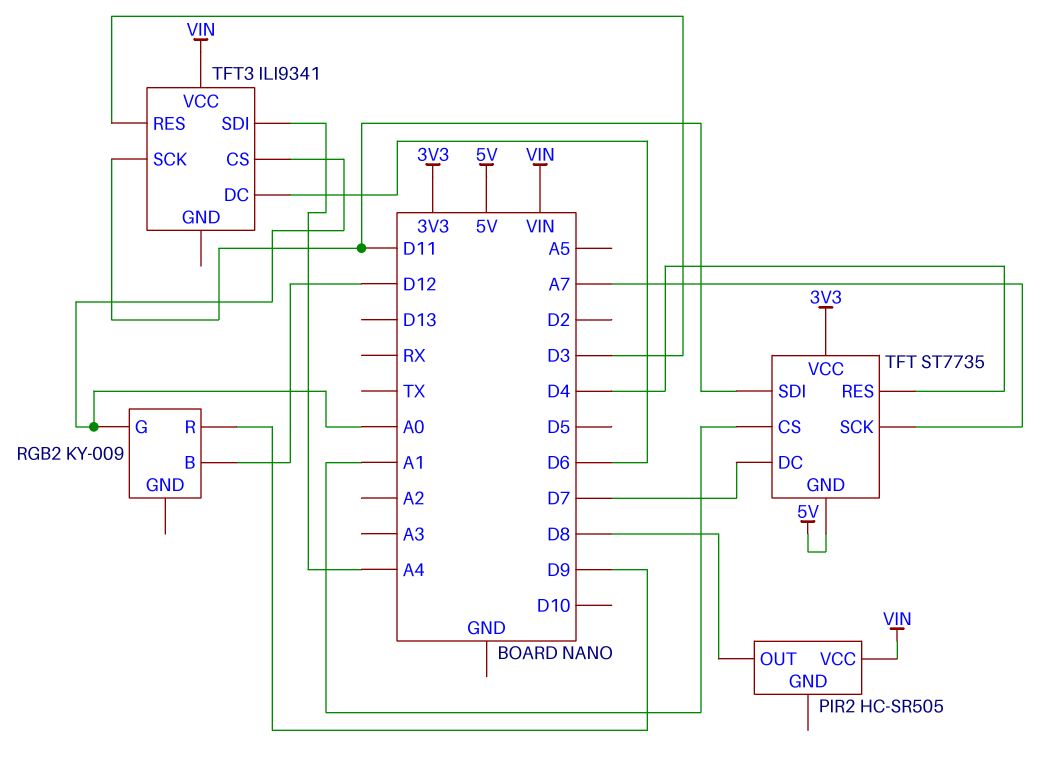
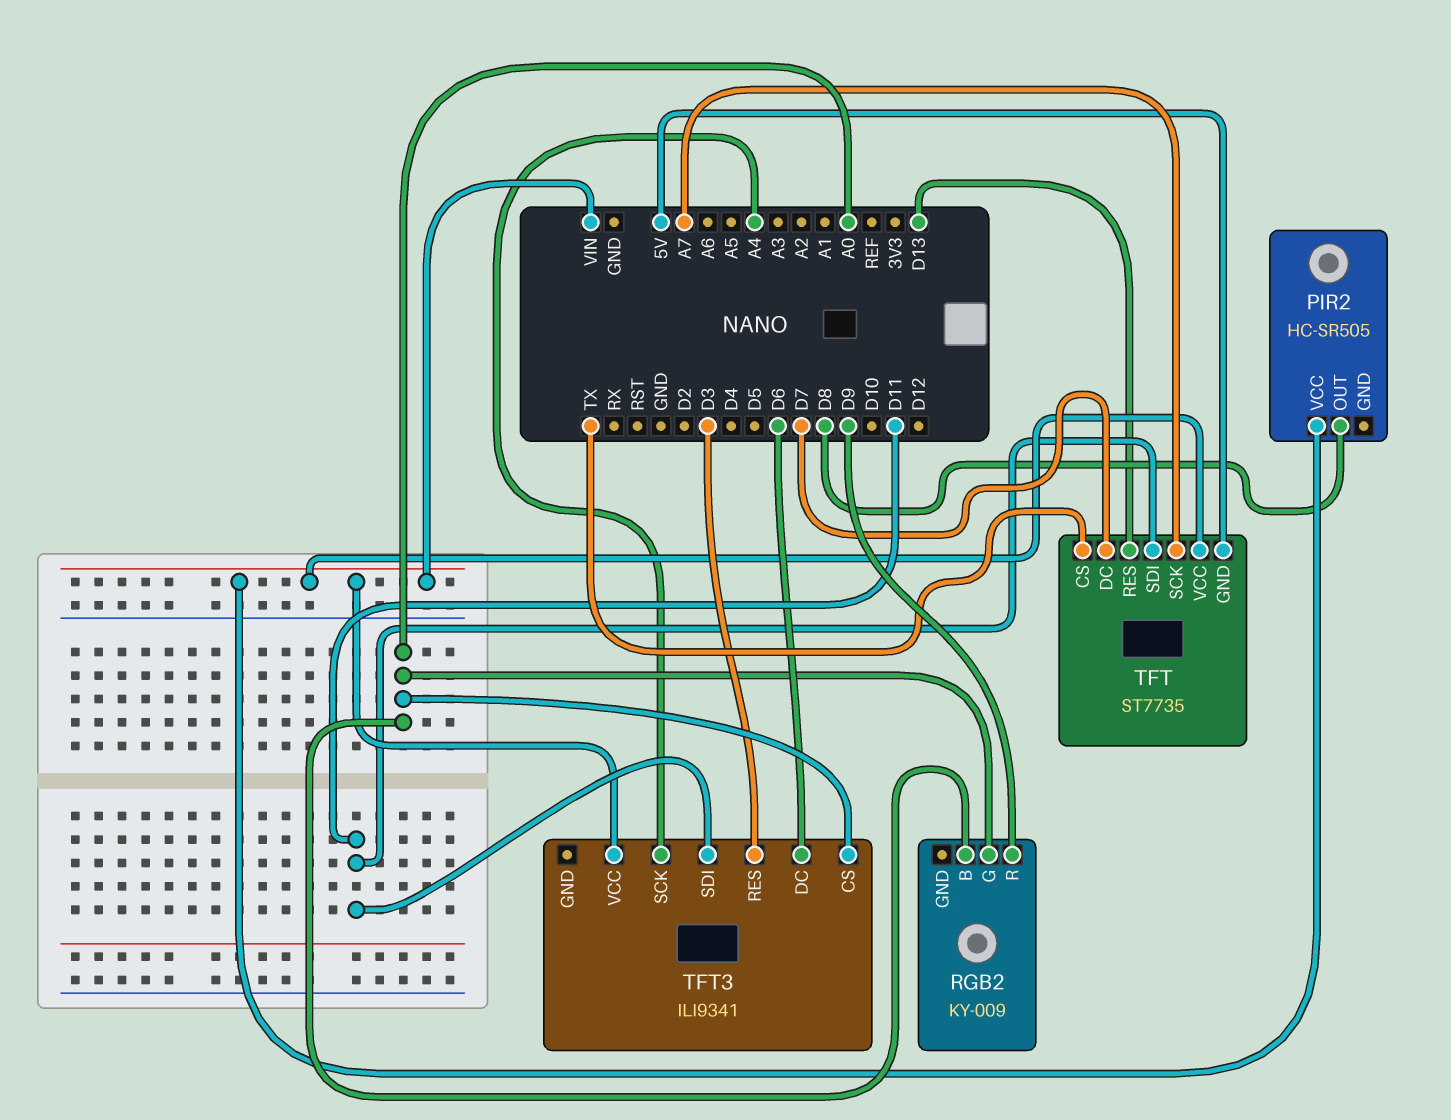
RGB2 pin B: D12 -> A0
TFT pin CS: A1 -> TX
TFT pin RES: D4 -> D13
TFT pin VCC: 3V3 -> VIN
TFT3 pin SCK: D11 -> A4
TFT3 pin SDI: A4 -> D11

